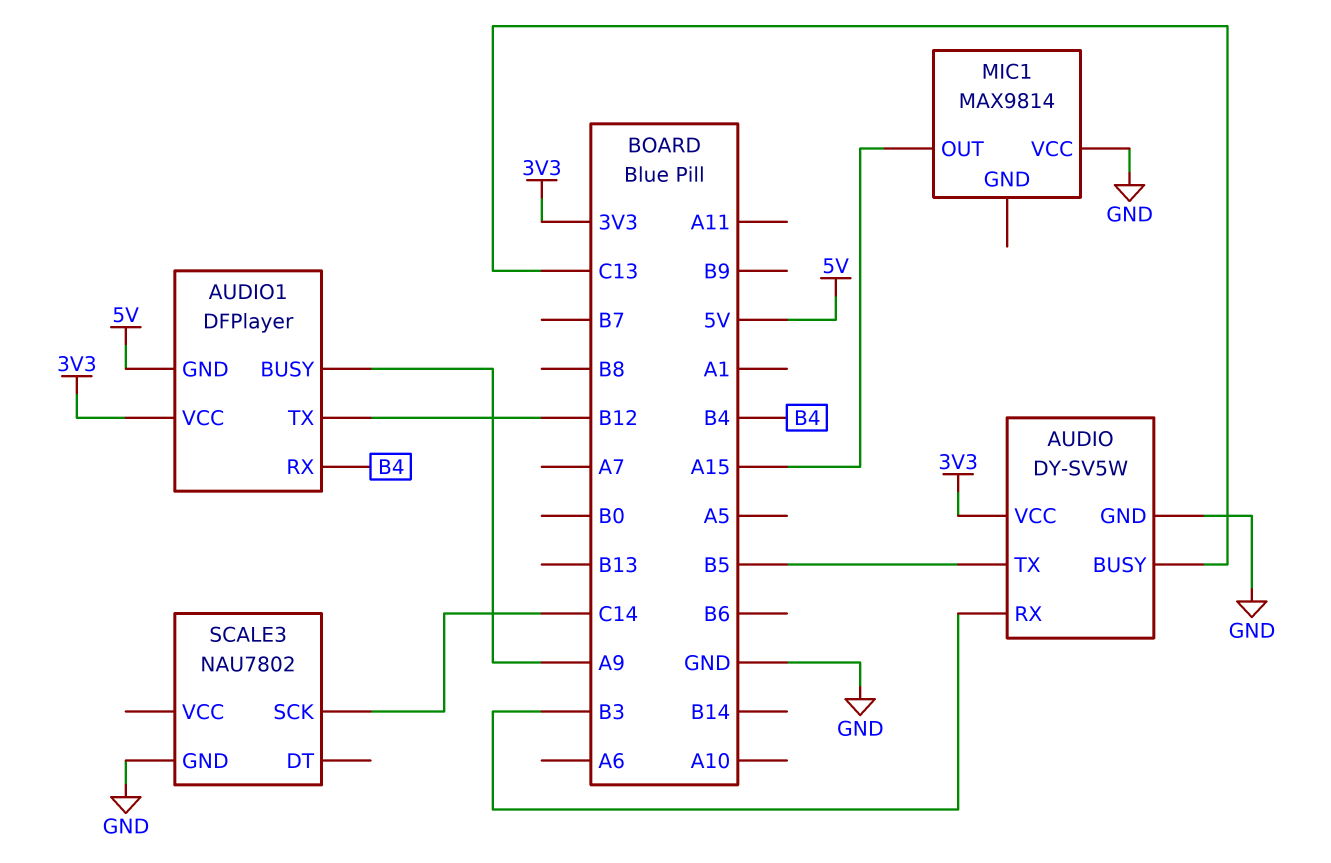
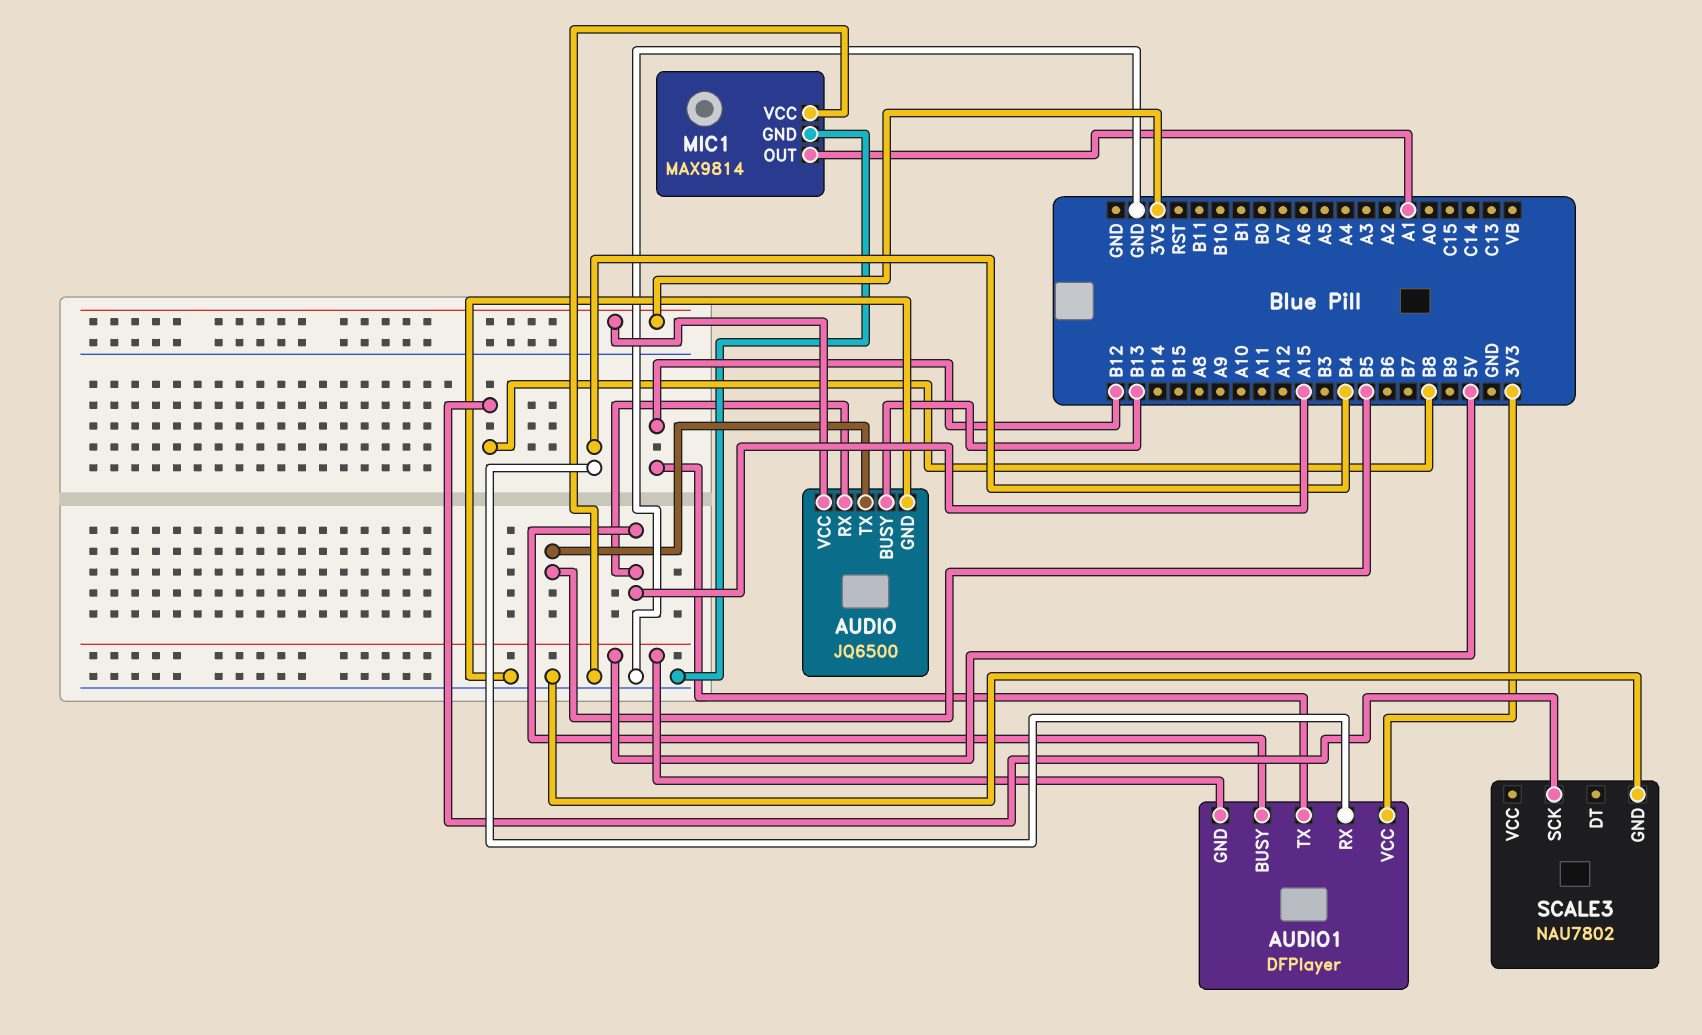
AUDIO: DY-SV5W -> JQ6500
AUDIO pin BUSY: C13 -> B13
AUDIO pin RX: B3 -> A15
AUDIO1 pin BUSY: A9 -> A15
MIC1 pin GND: none -> GND
MIC1 pin OUT: A15 -> A1
SCALE3 pin SCK: C14 -> B8

